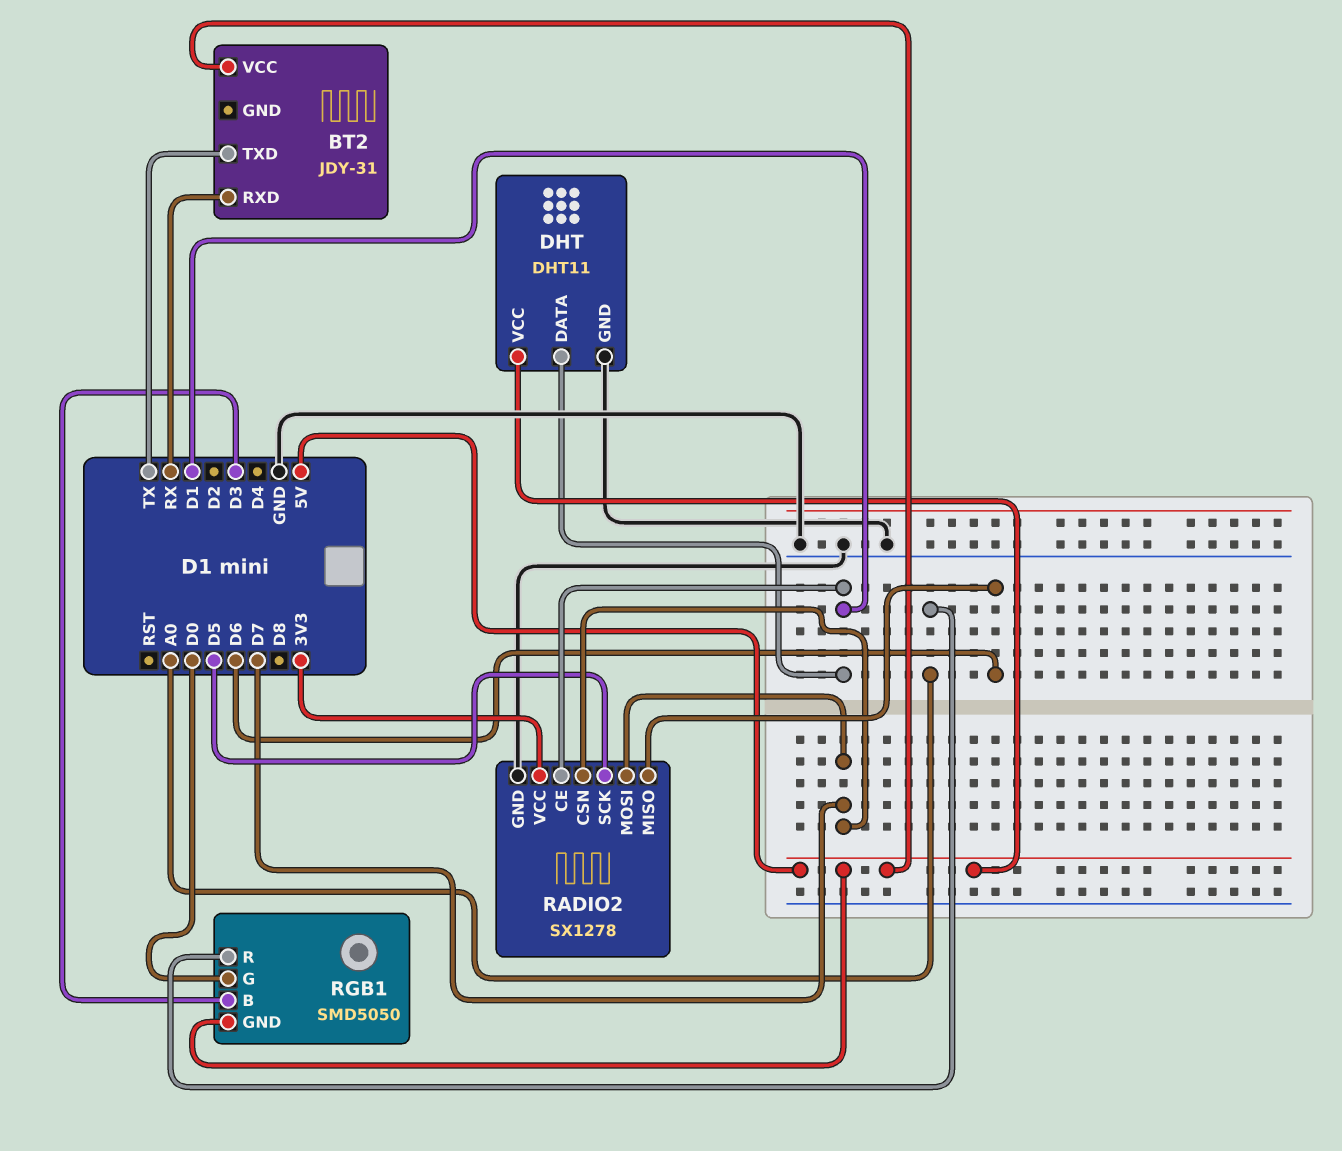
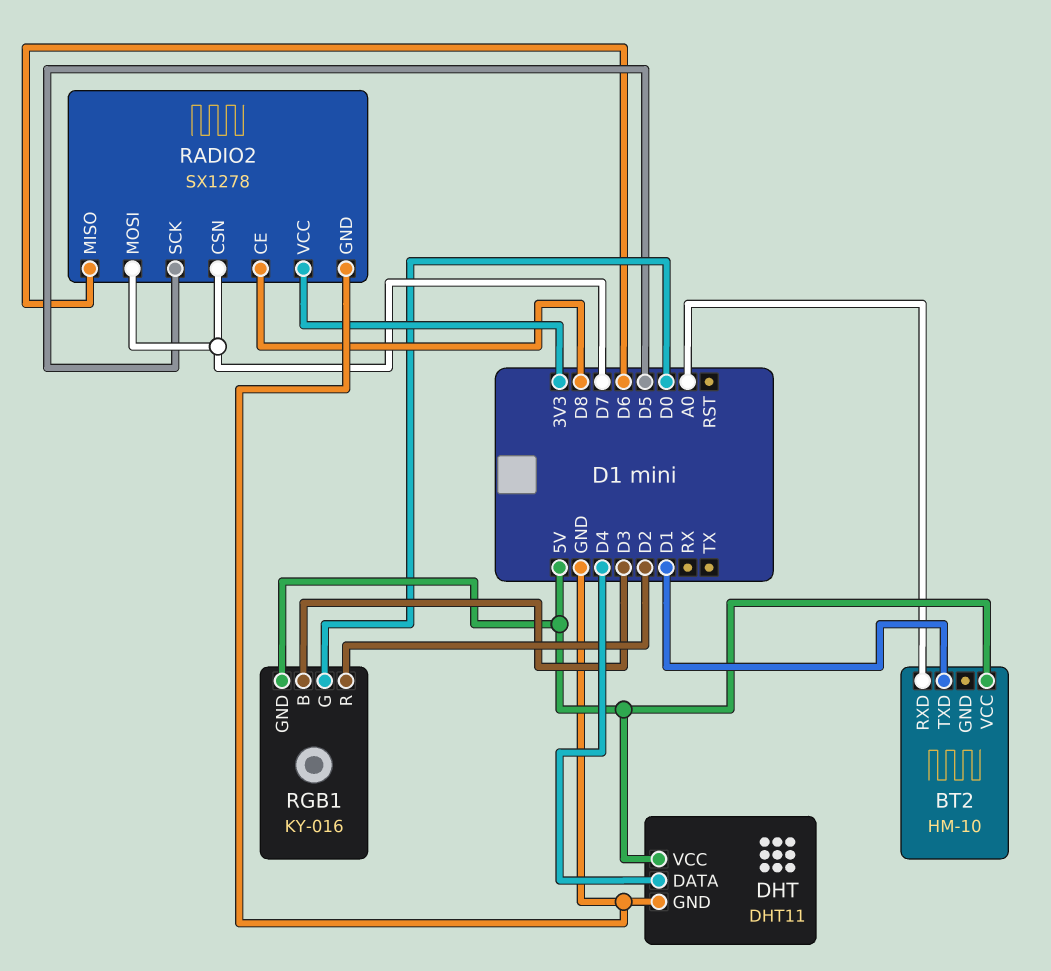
BT2: JDY-31 -> HM-10
BT2 pin RXD: RX -> A0
BT2 pin TXD: TX -> D1
DHT pin DATA: D1 -> D4
RADIO2 pin CE: D1 -> D8
RGB1: SMD5050 -> KY-016
RGB1 pin R: A0 -> D2

